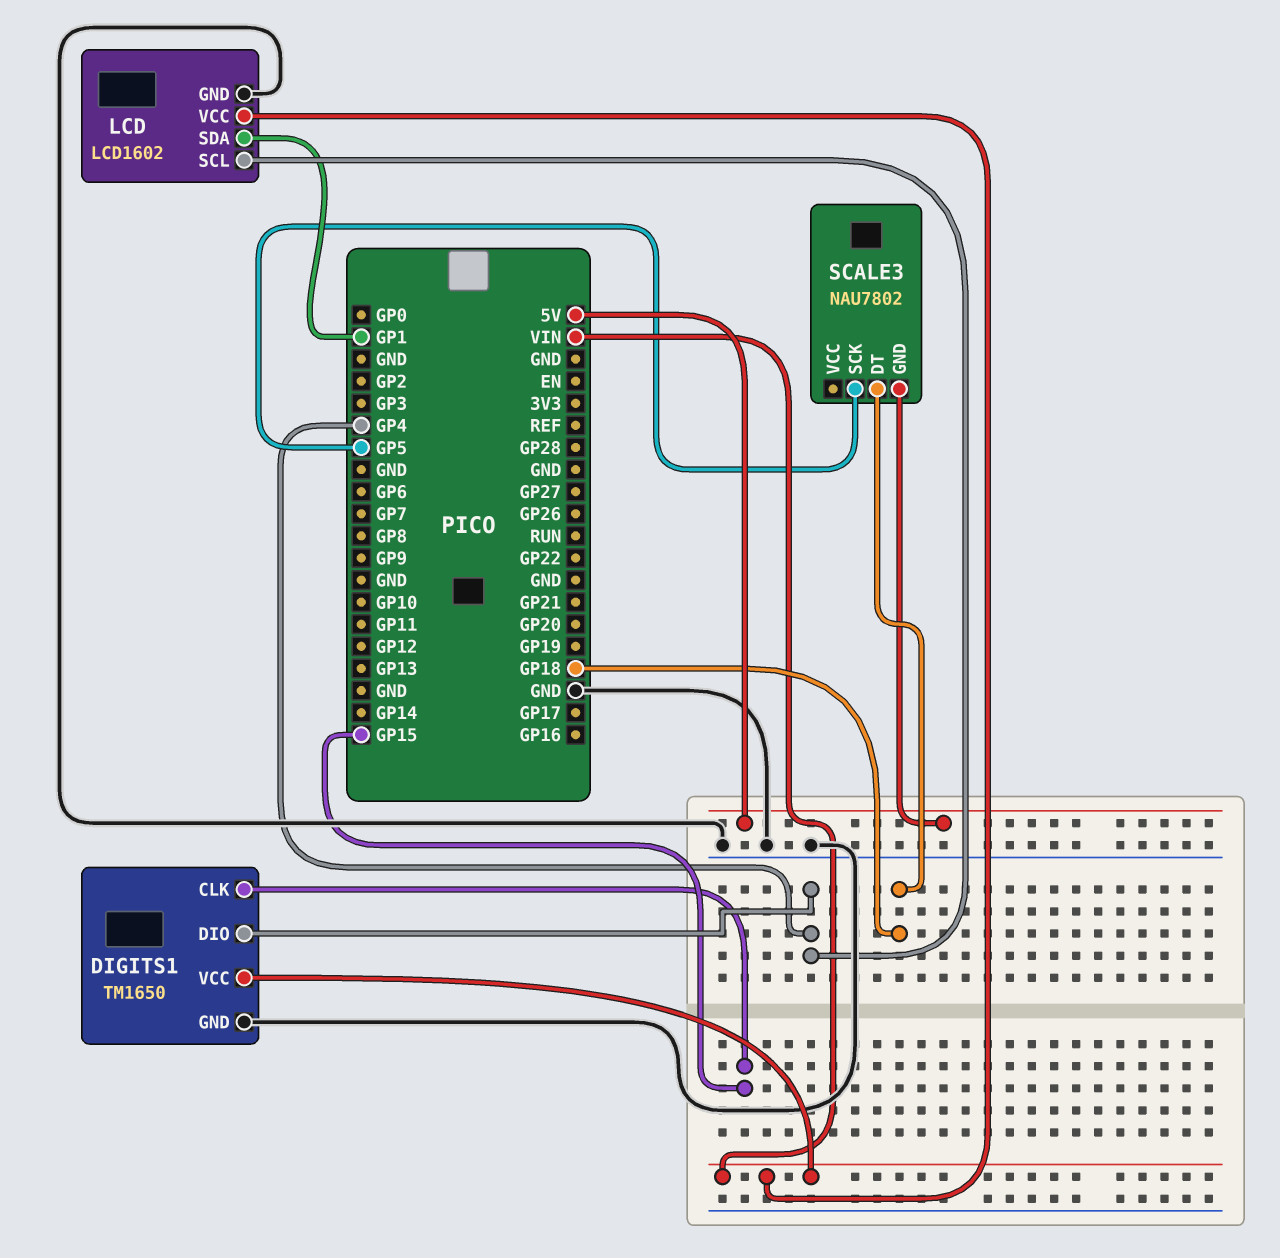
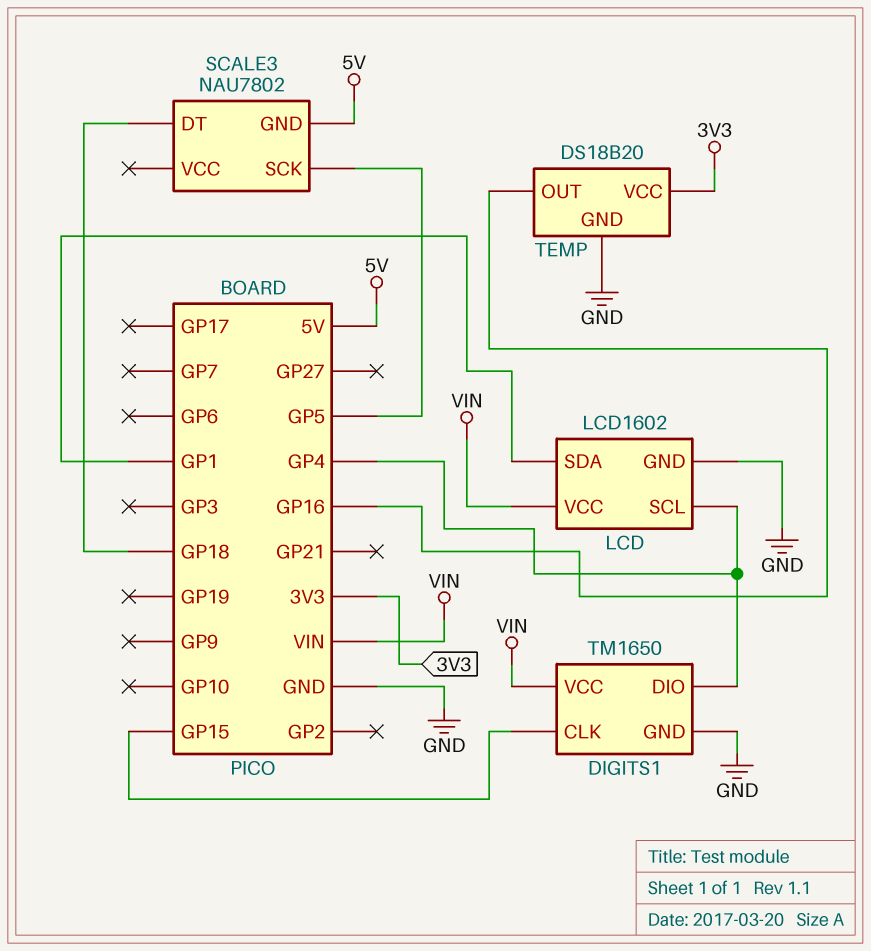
TEMP: none -> DS18B20
TEMP pin GND: none -> GND
TEMP pin OUT: none -> GP16
TEMP pin VCC: none -> 3V3

